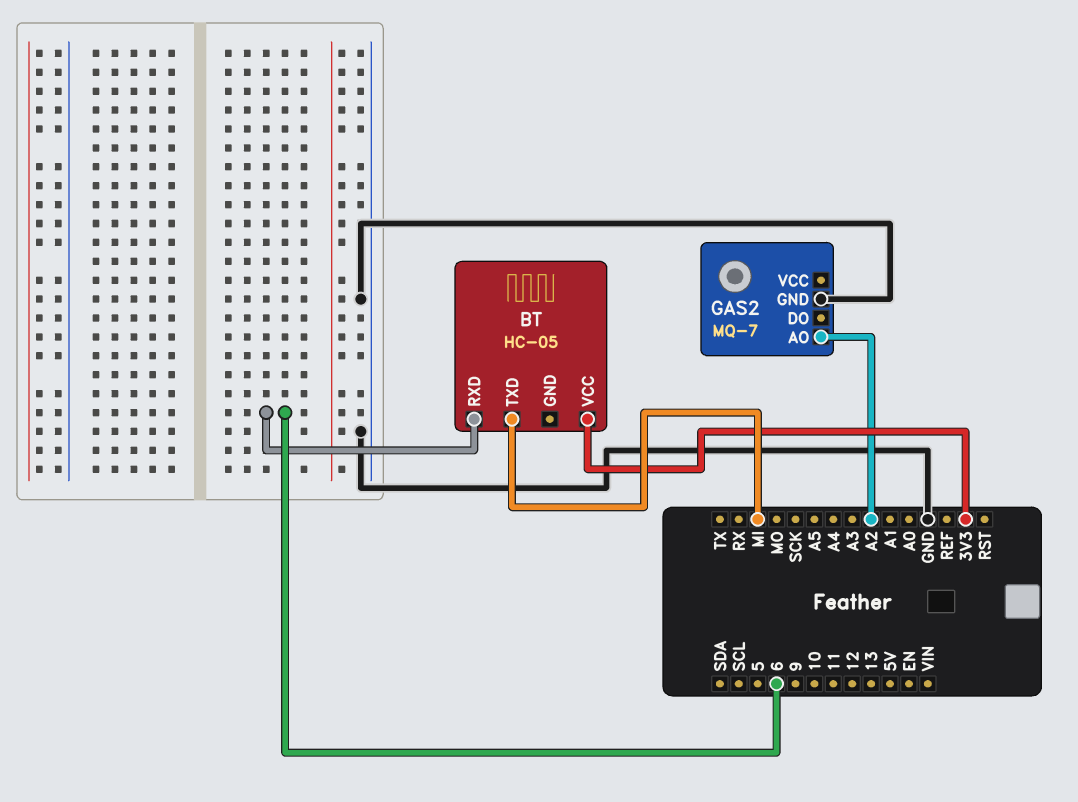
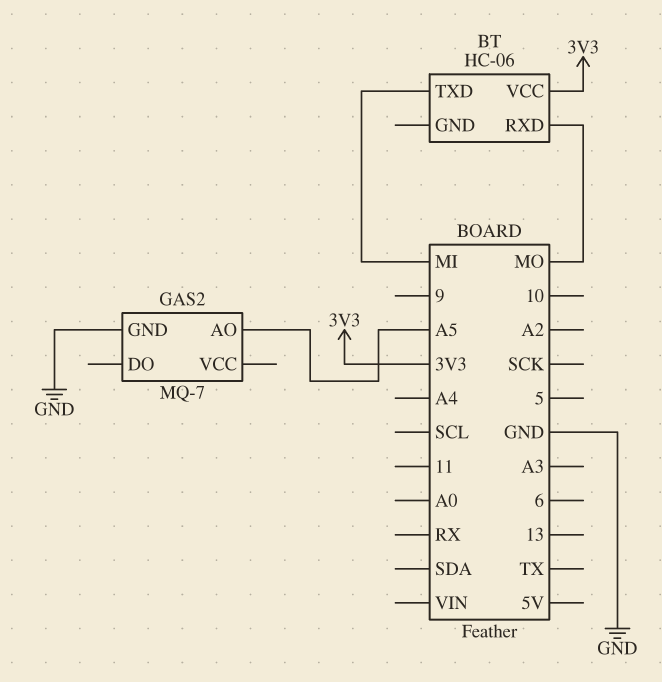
BT: HC-05 -> HC-06
BT pin RXD: 6 -> MO
GAS2 pin AO: A2 -> A5

